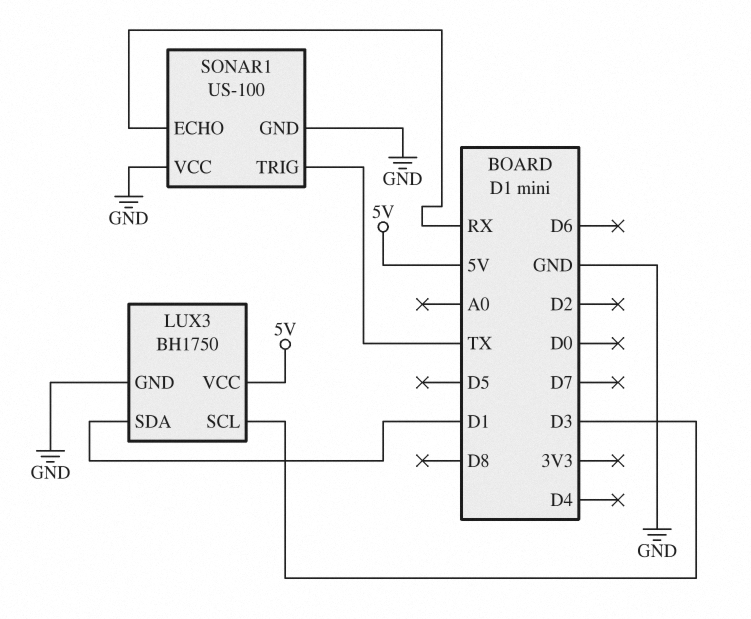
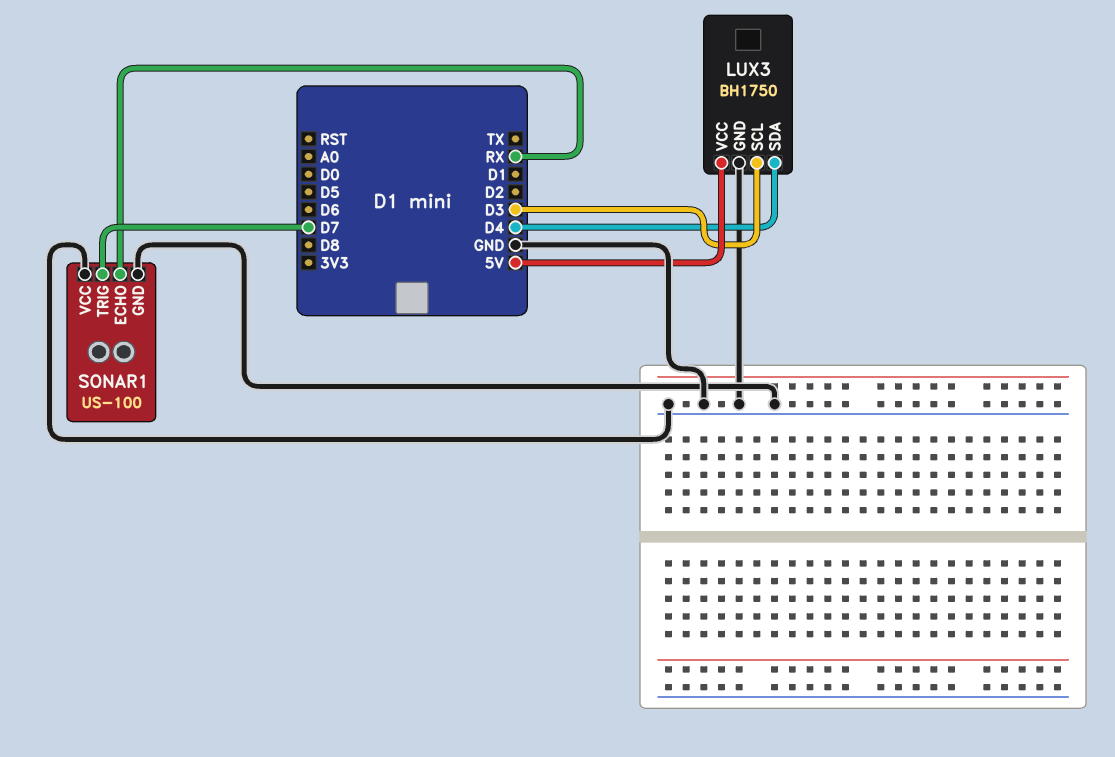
LUX3 pin SDA: D1 -> D4
SONAR1 pin TRIG: TX -> D7

